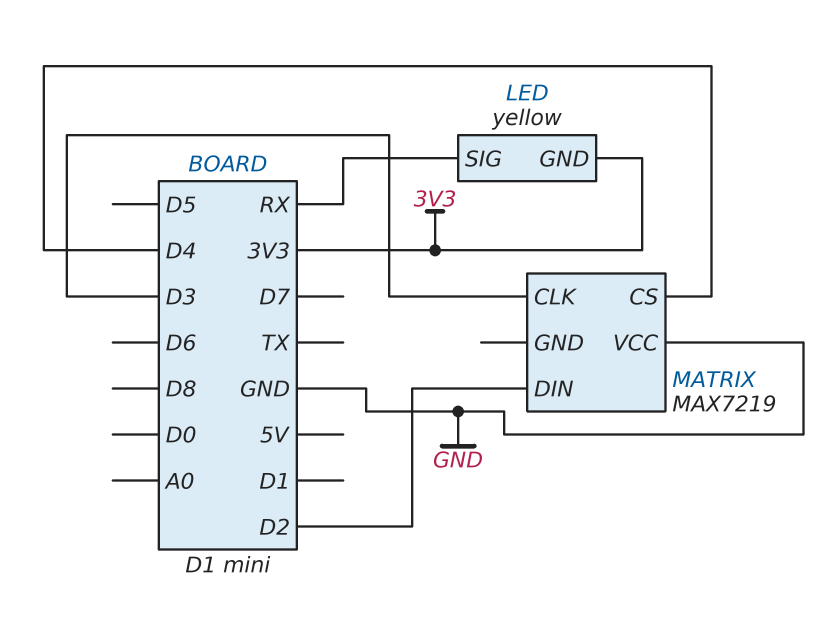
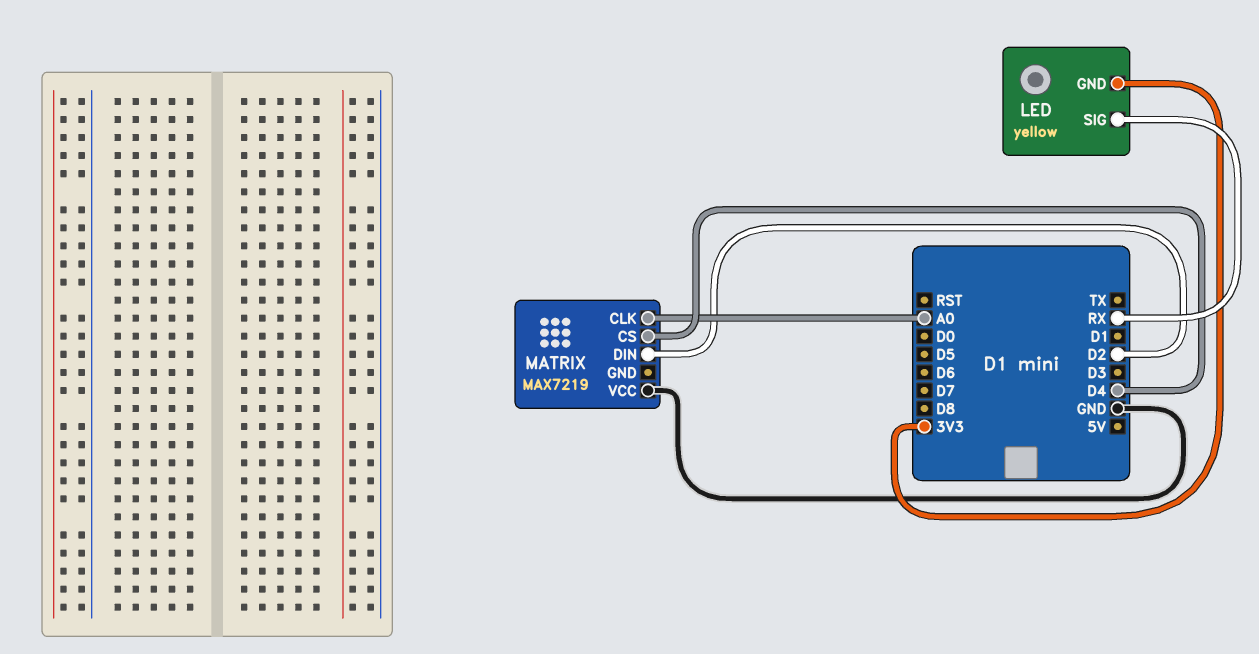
MATRIX pin CLK: D3 -> A0

